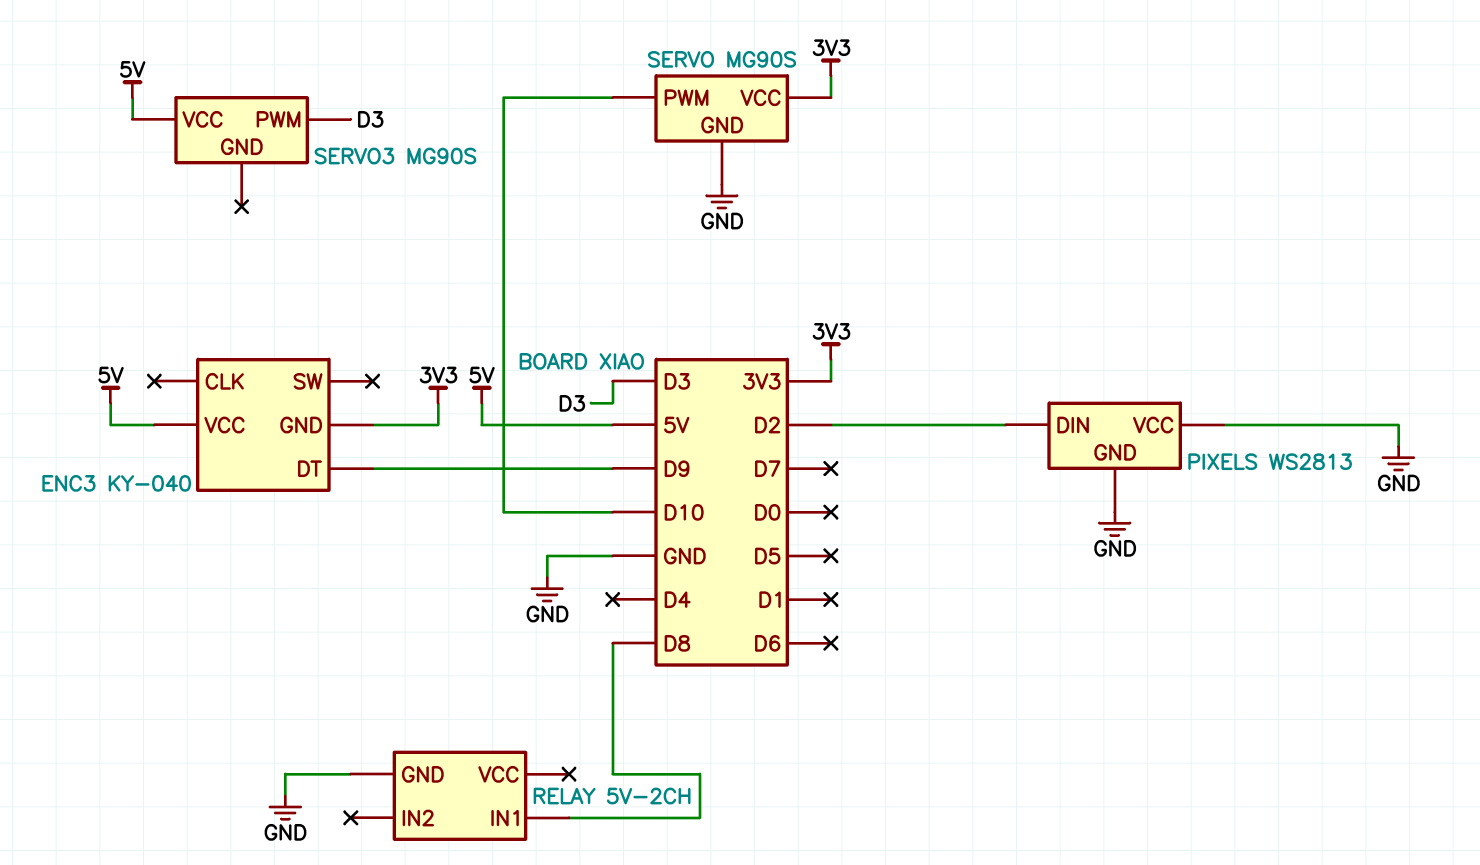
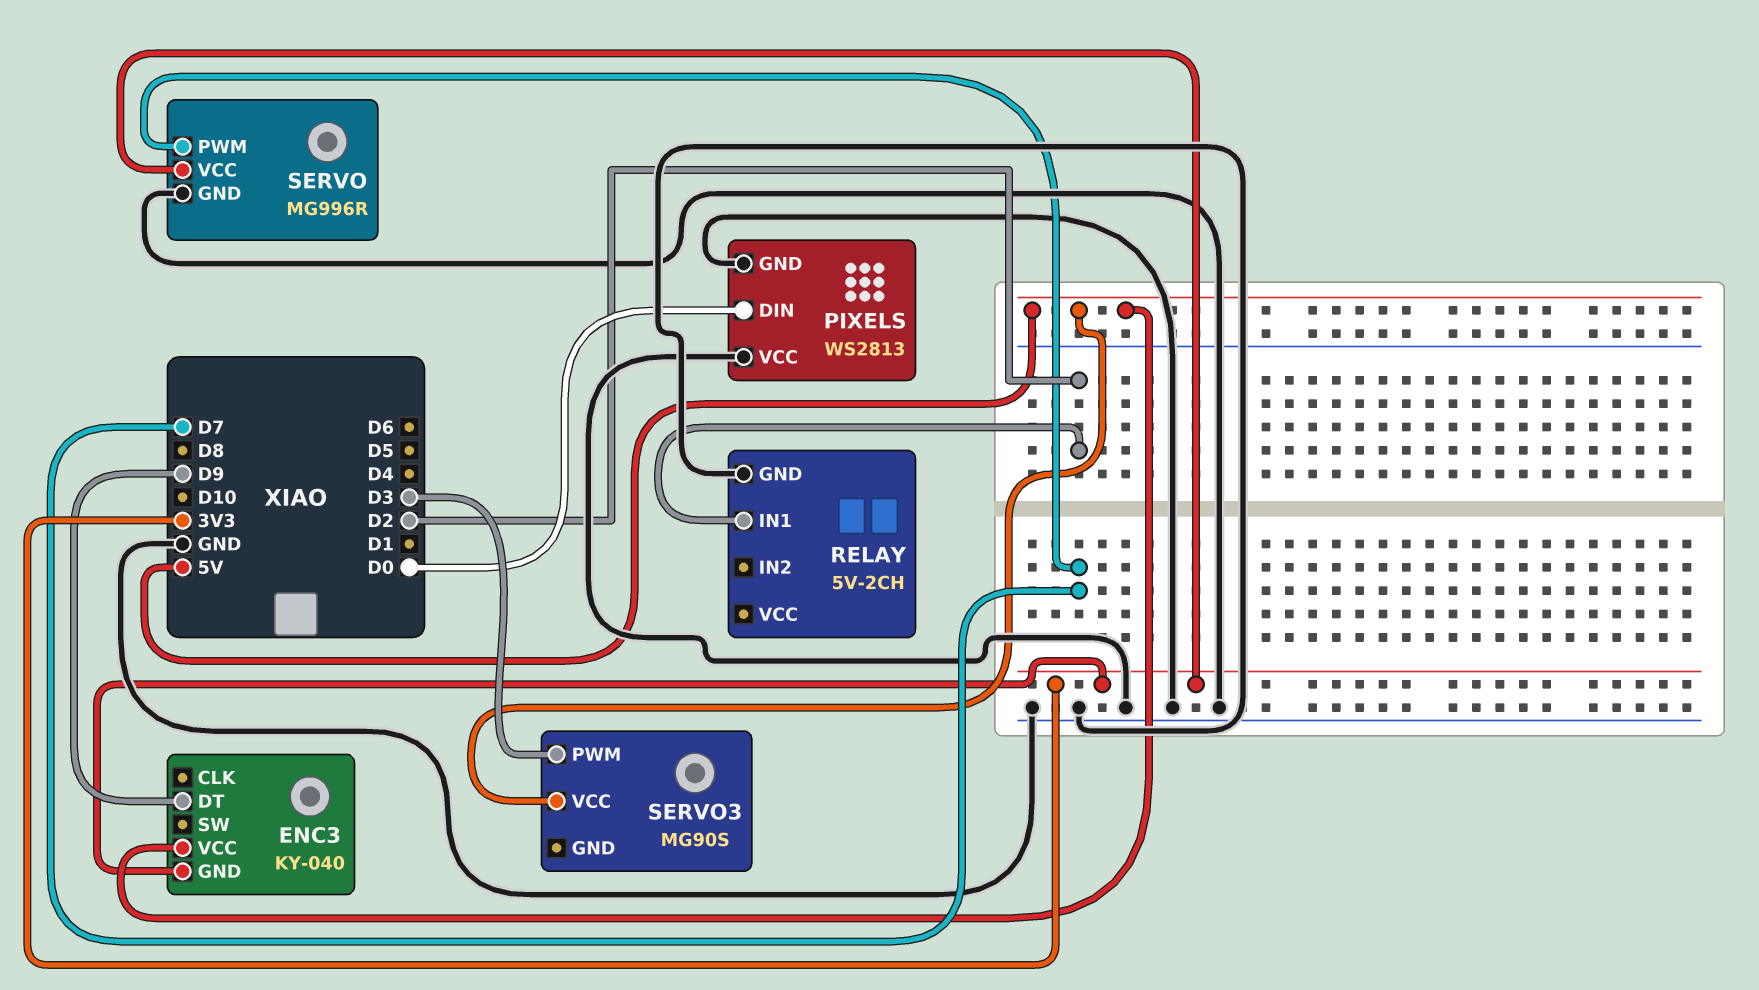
PIXELS pin DIN: D2 -> D0
RELAY pin IN1: D8 -> D2
SERVO: MG90S -> MG996R
SERVO pin PWM: D10 -> D7

